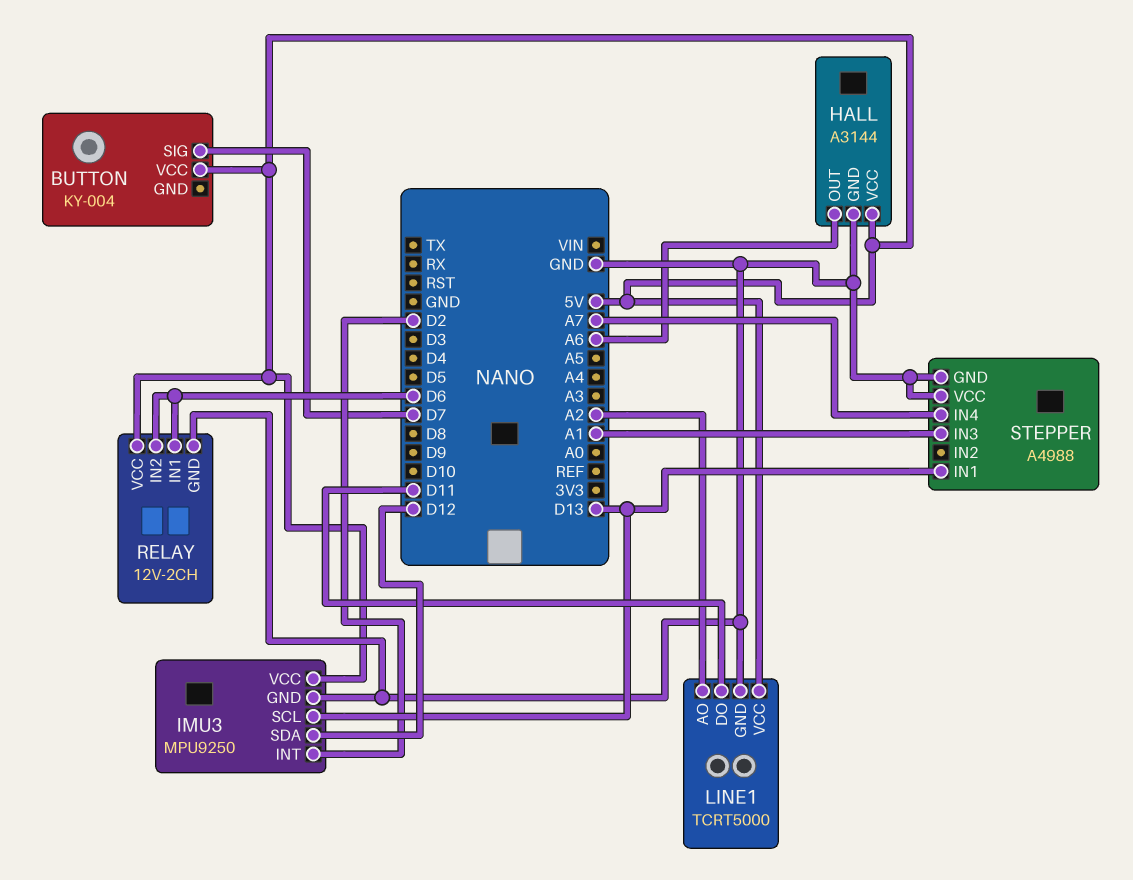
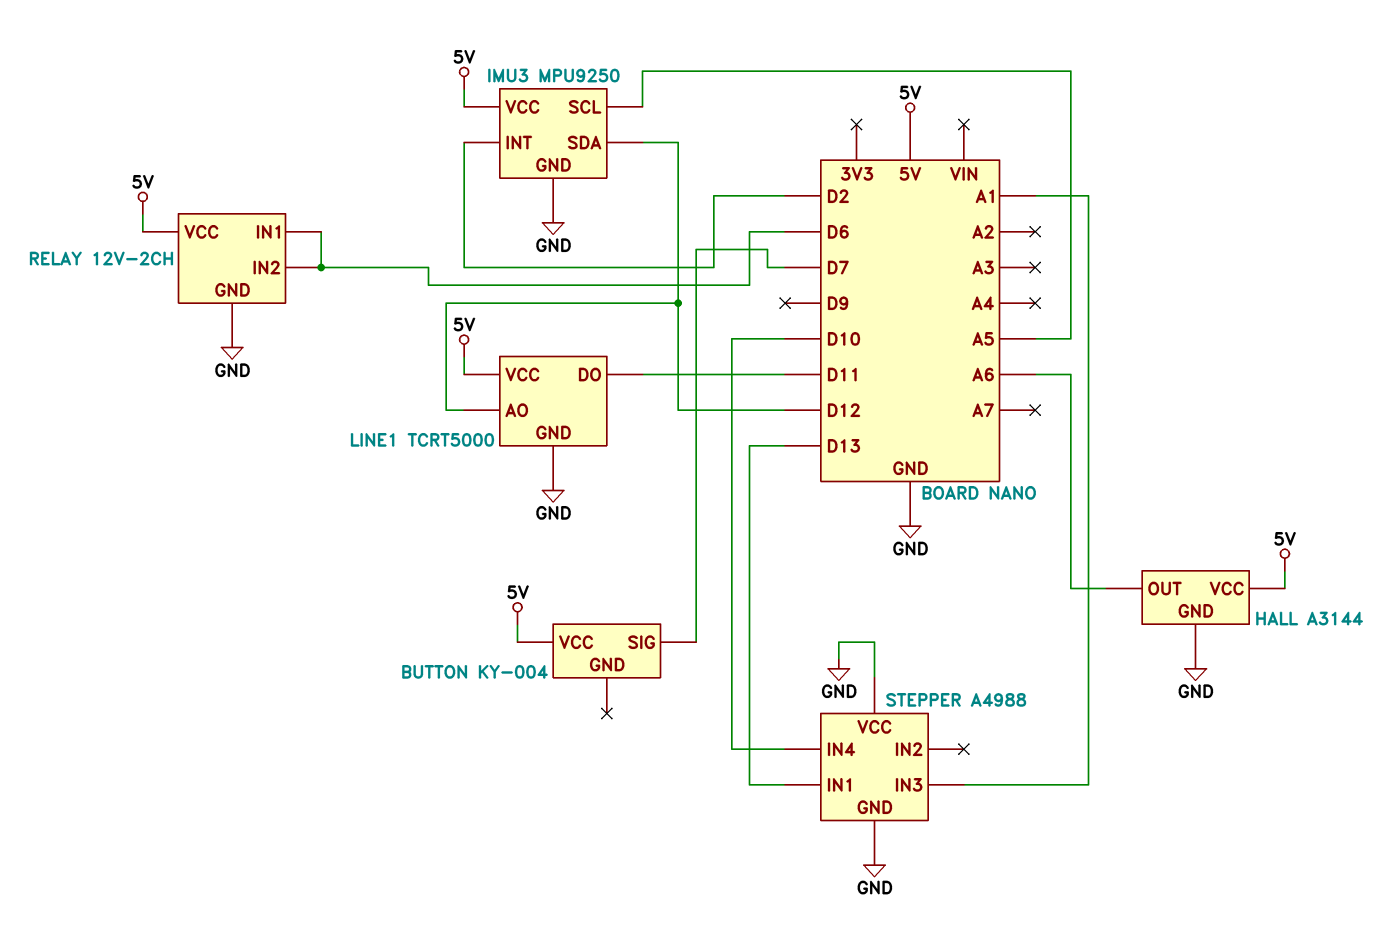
IMU3 pin SCL: D13 -> A5
LINE1 pin AO: A2 -> D12
STEPPER pin IN4: A7 -> D10

